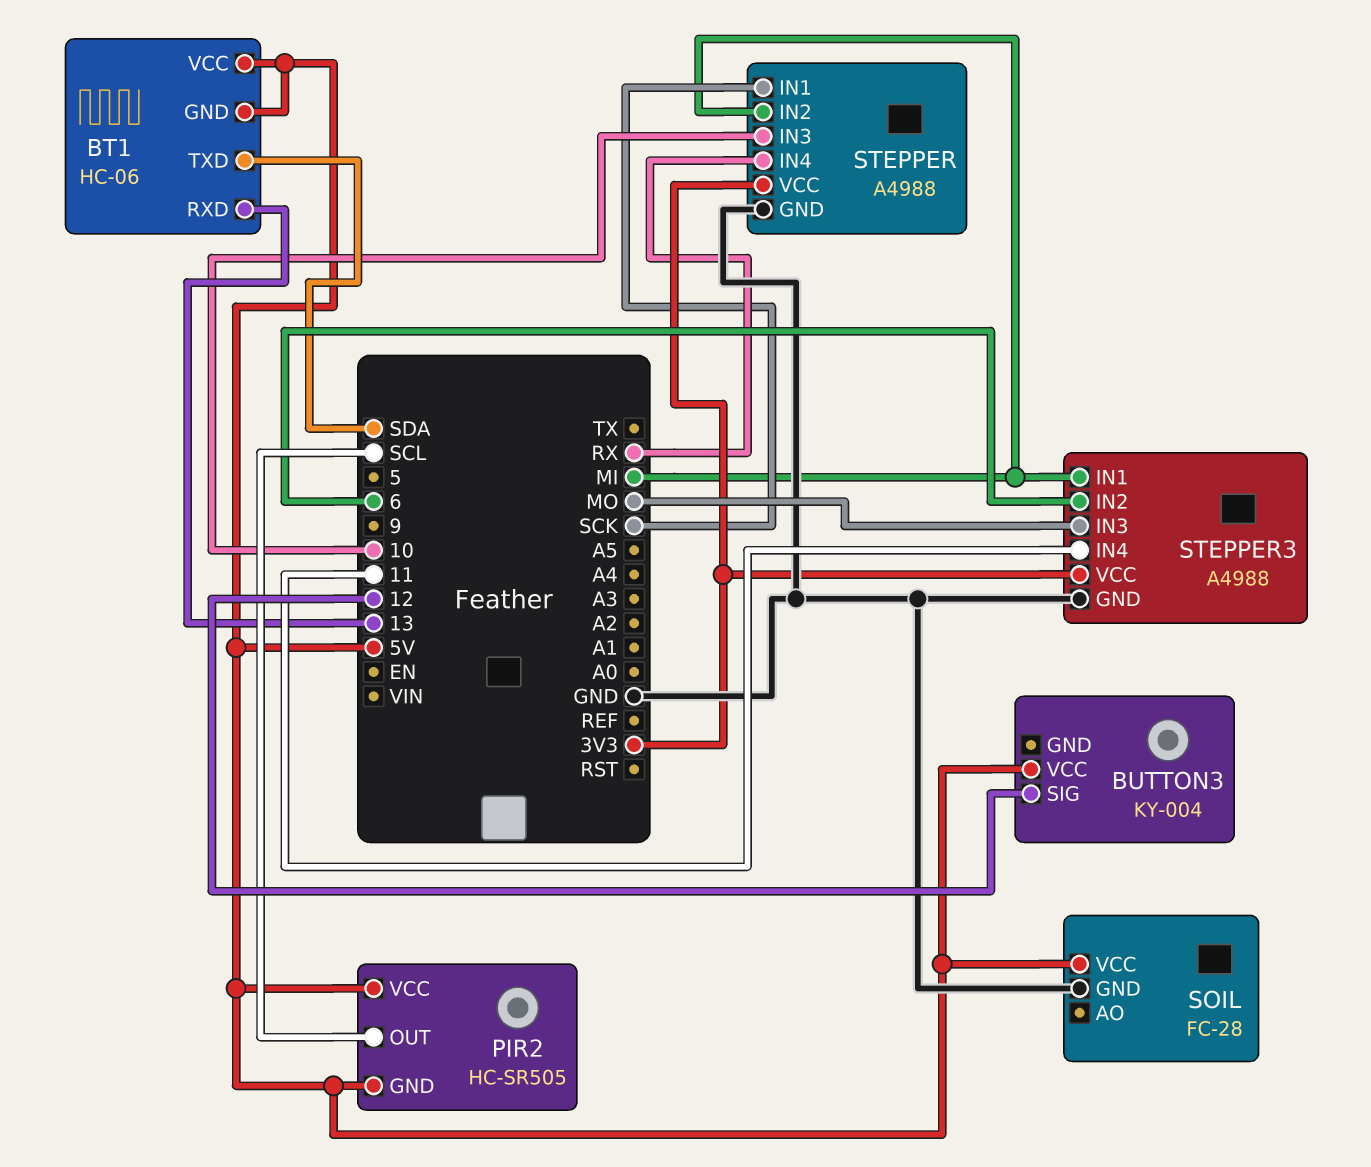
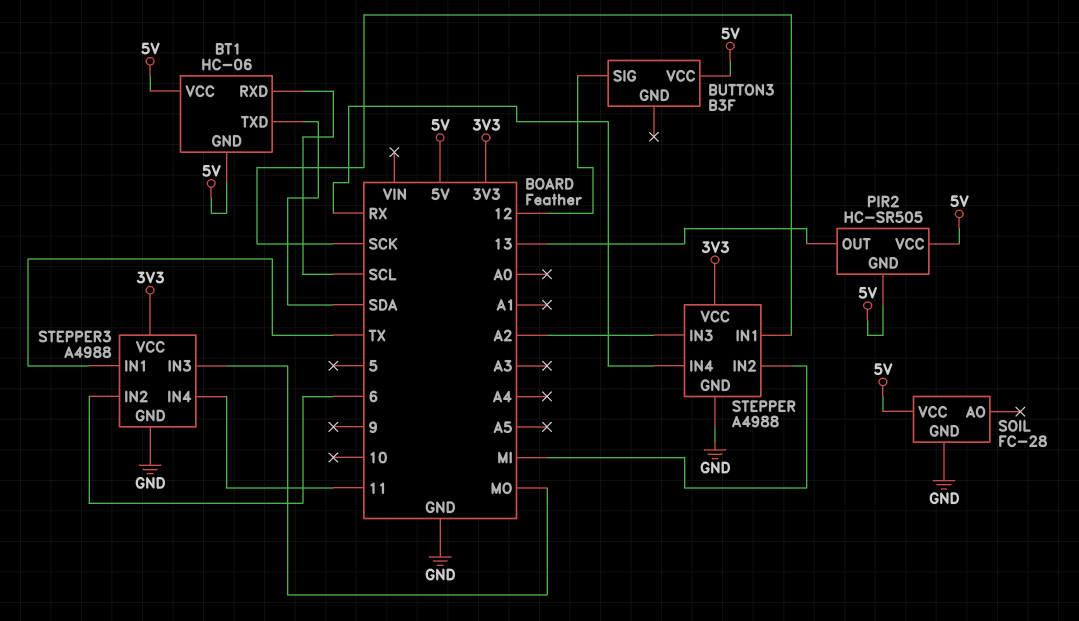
BT1 pin RXD: 13 -> SCL
BUTTON3: KY-004 -> B3F
PIR2 pin OUT: SCL -> 13
STEPPER pin IN3: 10 -> A2
STEPPER3 pin IN1: MI -> TX

